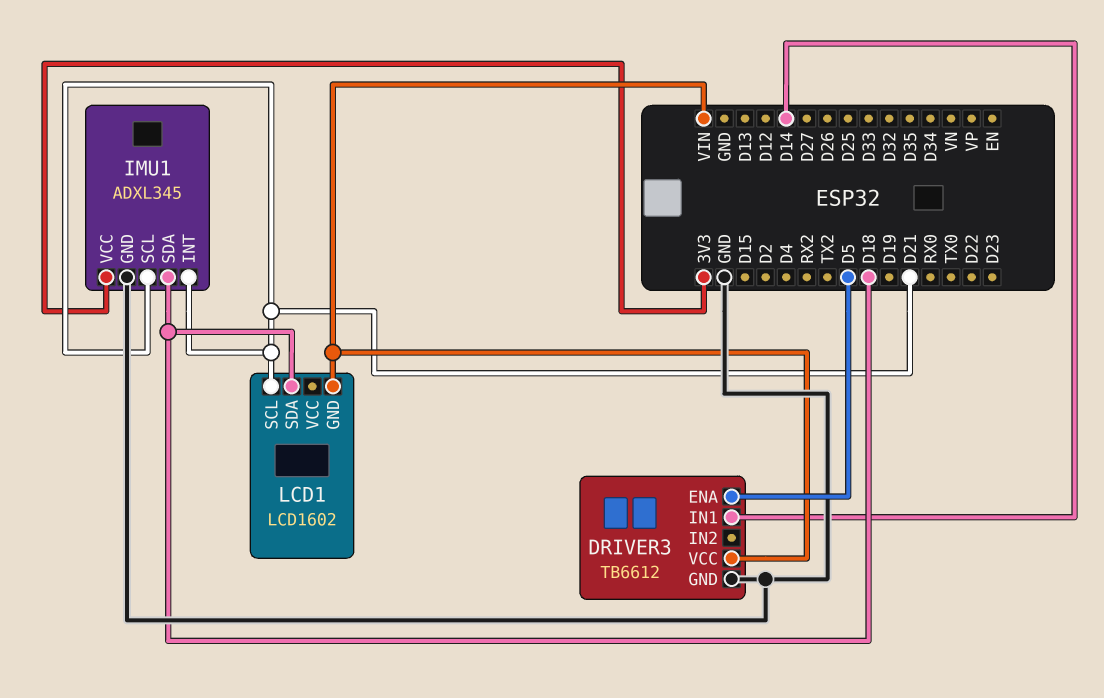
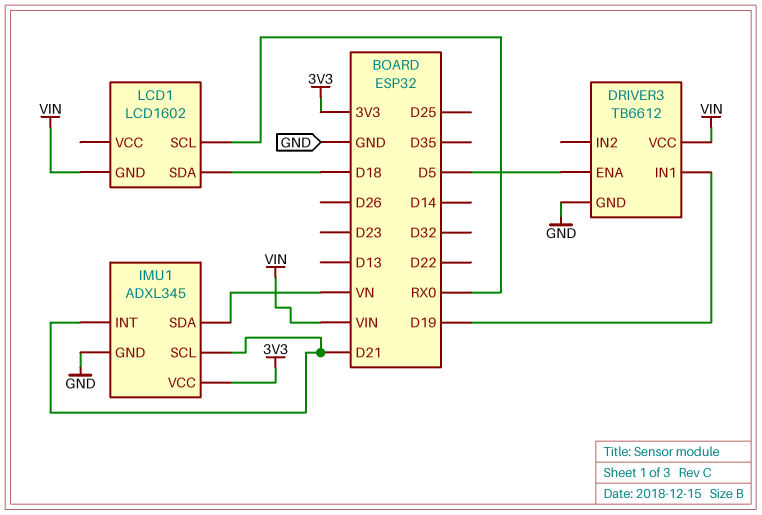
DRIVER3 pin IN1: D14 -> D19
IMU1 pin SDA: D18 -> VN
LCD1 pin SCL: D21 -> RX0

